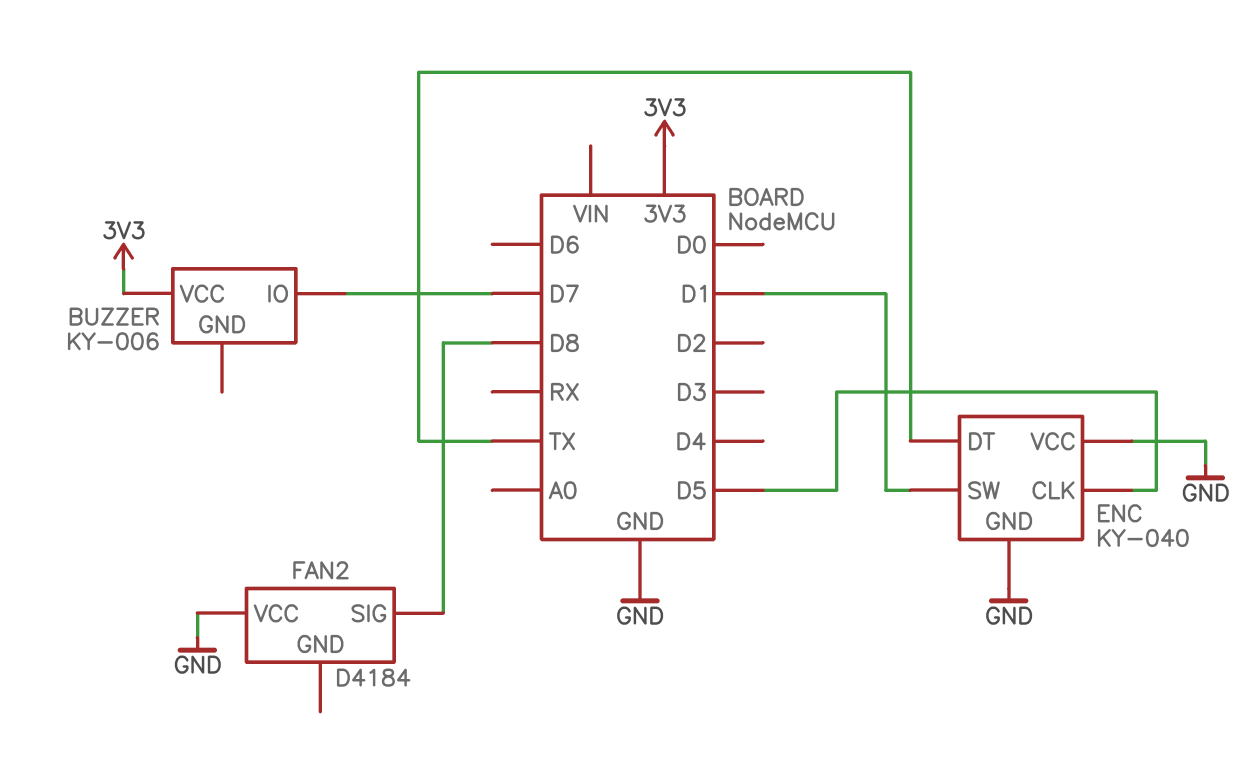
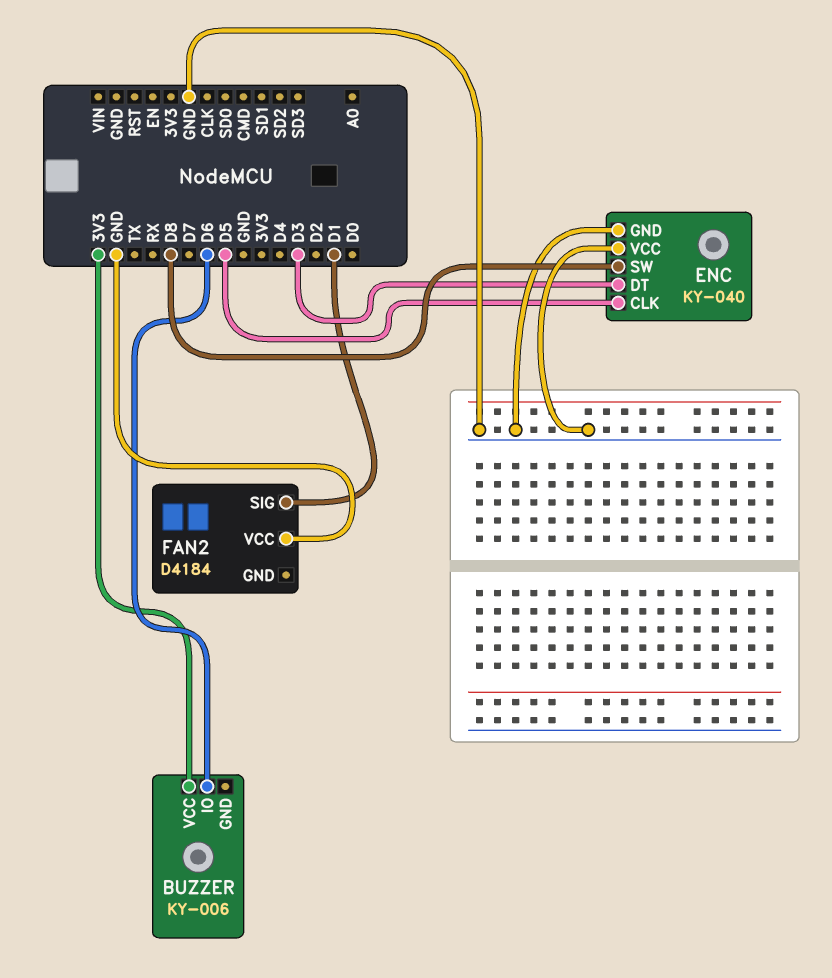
BUZZER pin IO: D7 -> D6
ENC pin DT: TX -> D3
ENC pin SW: D1 -> D8
FAN2 pin SIG: D8 -> D1

